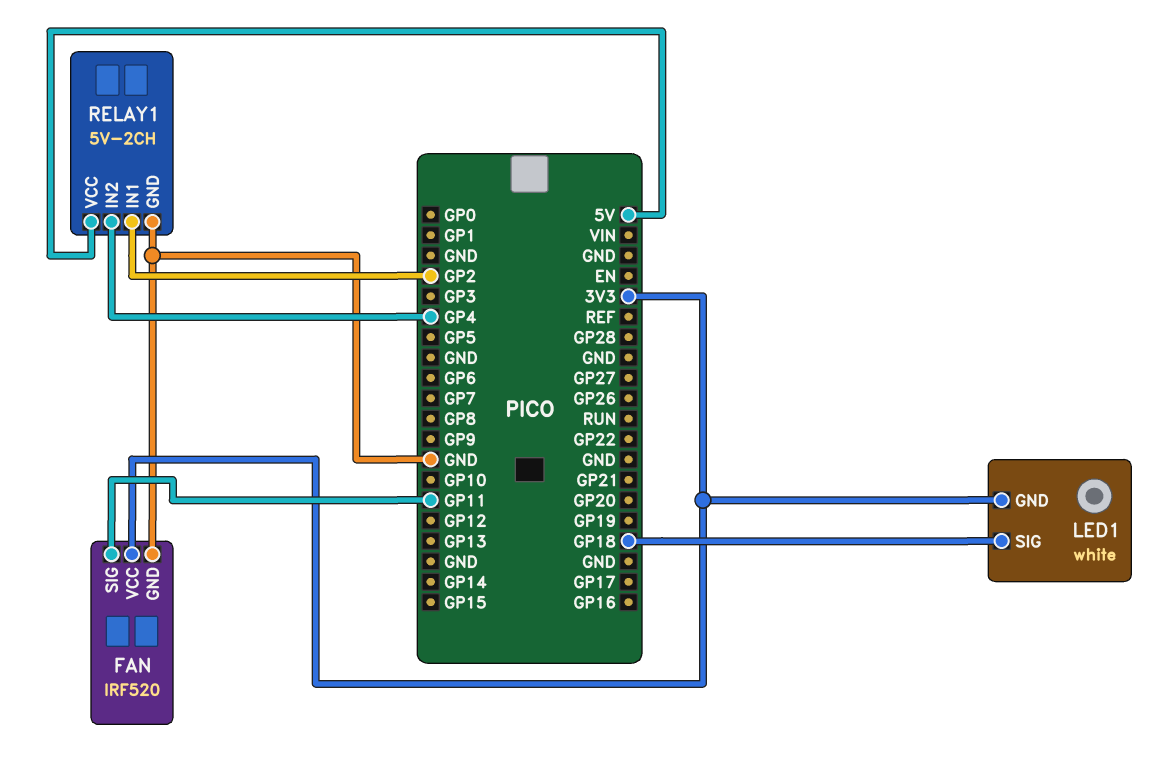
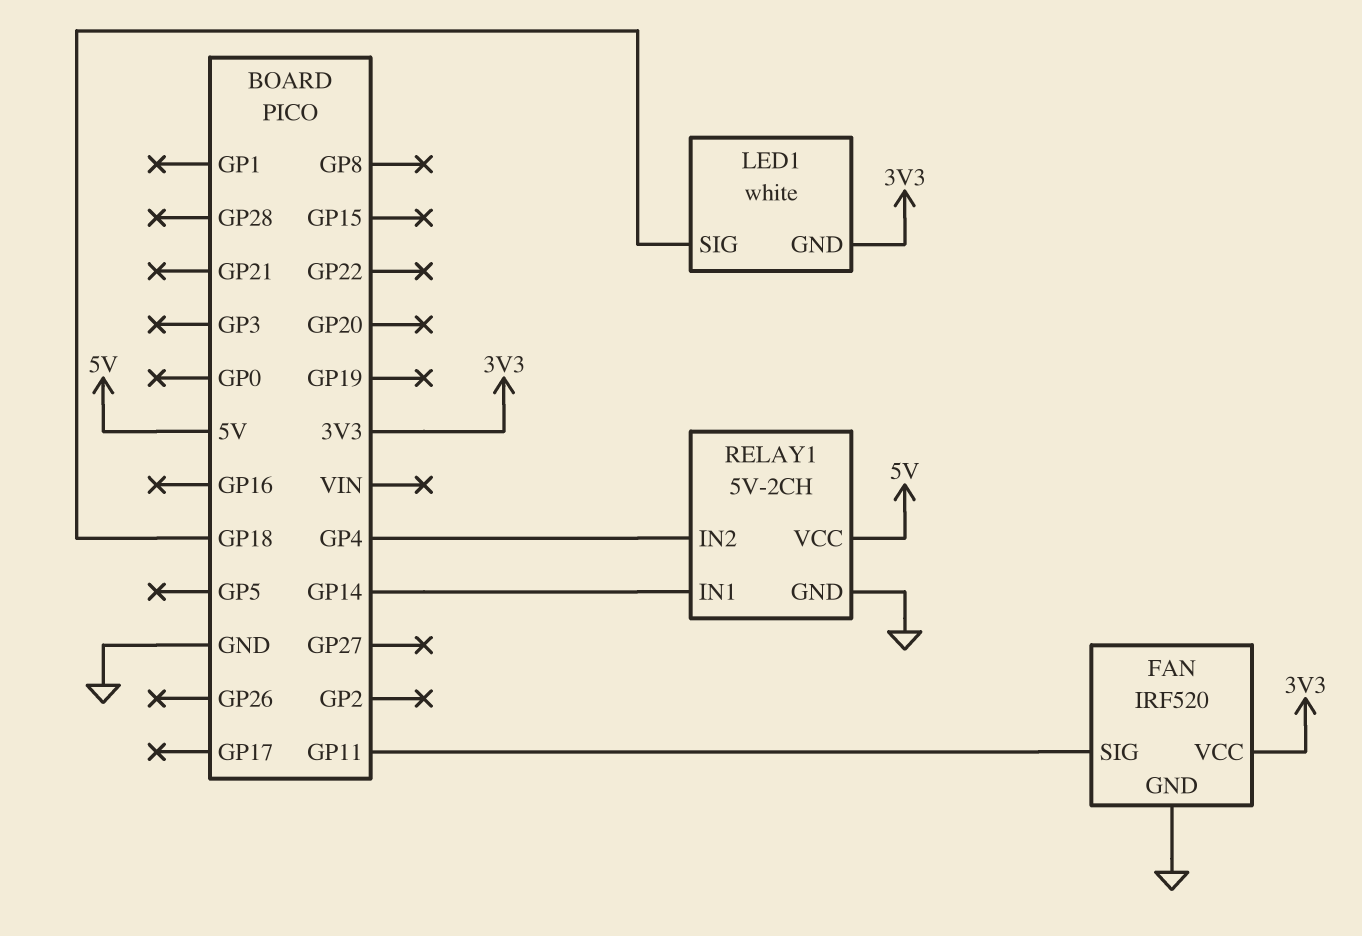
RELAY1 pin IN1: GP2 -> GP14

